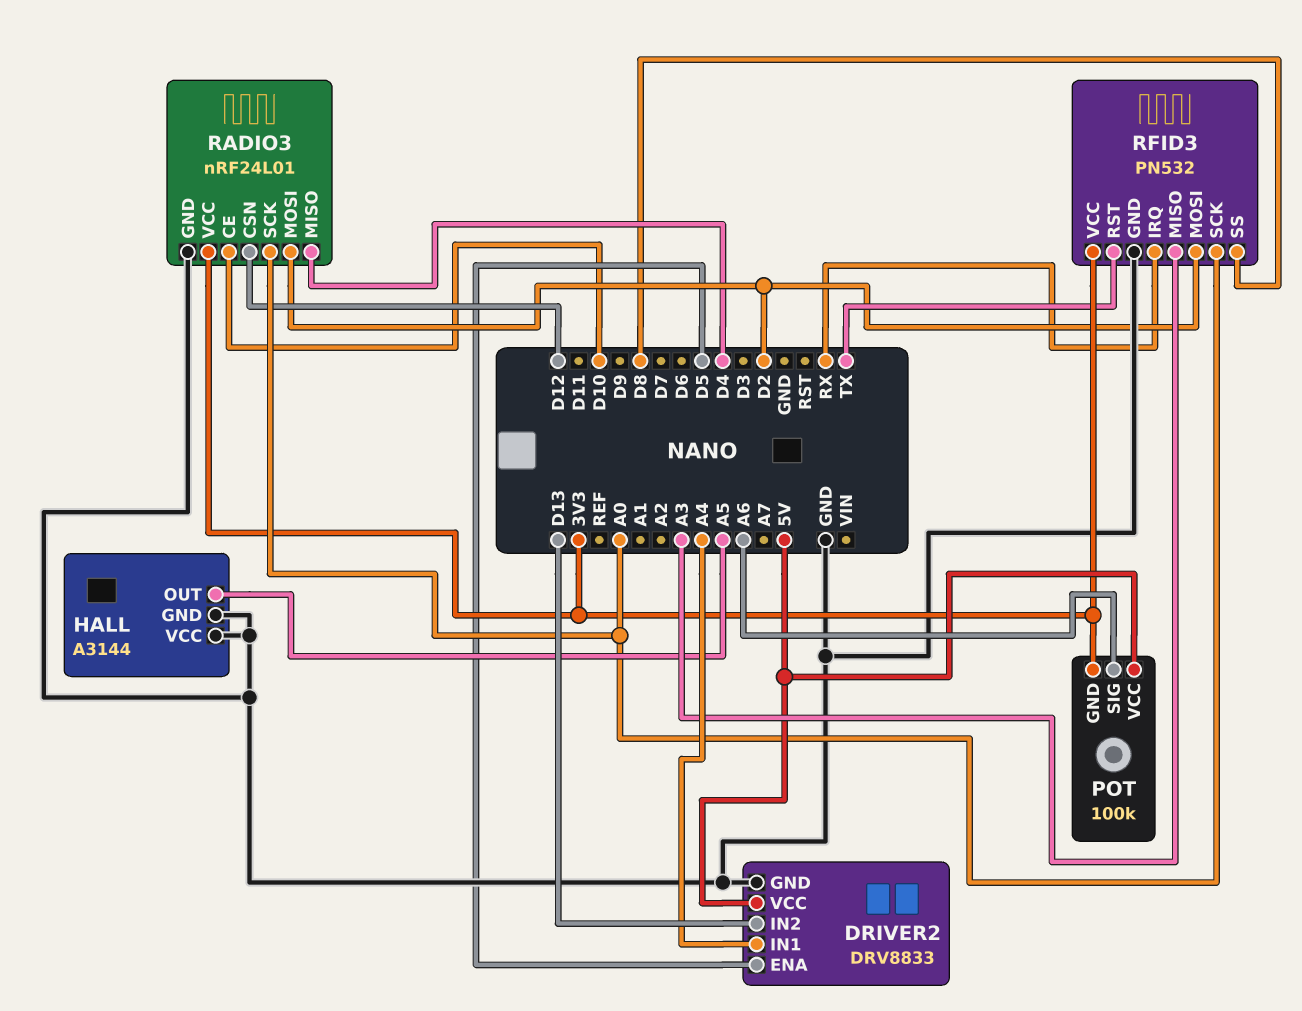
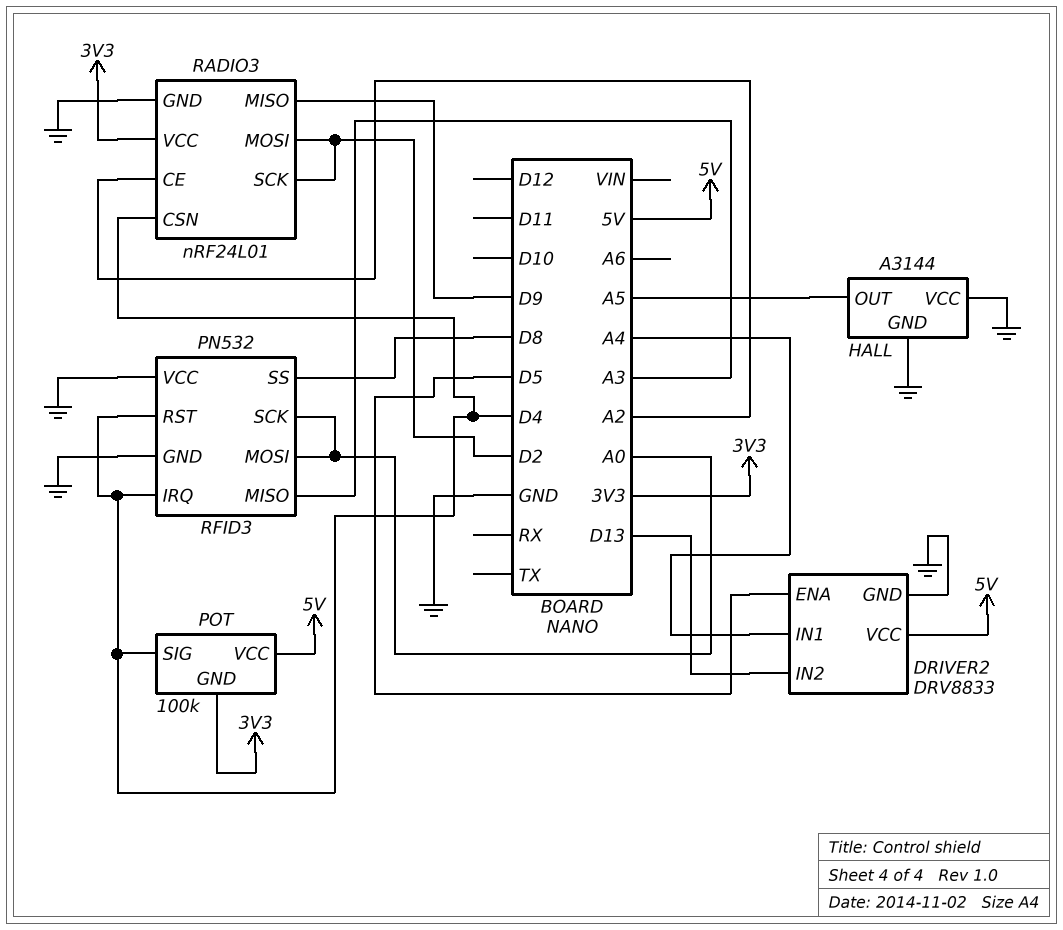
POT pin SIG: A6 -> D4
RADIO3 pin CE: D10 -> A2
RADIO3 pin CSN: D12 -> D4
RADIO3 pin MISO: D4 -> D9
RADIO3 pin SCK: A0 -> D2
RFID3 pin IRQ: RX -> D4
RFID3 pin MOSI: D2 -> A0
RFID3 pin RST: TX -> D4
RFID3 pin VCC: 3V3 -> GND

